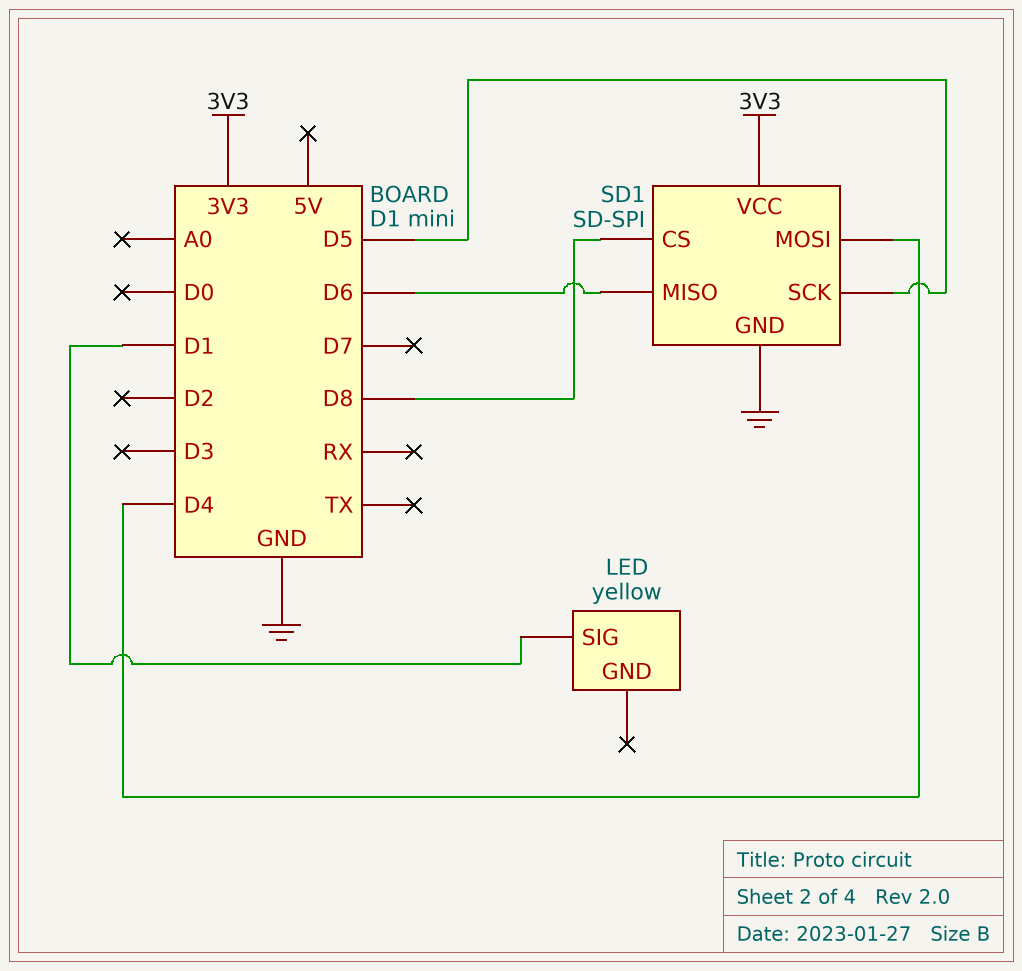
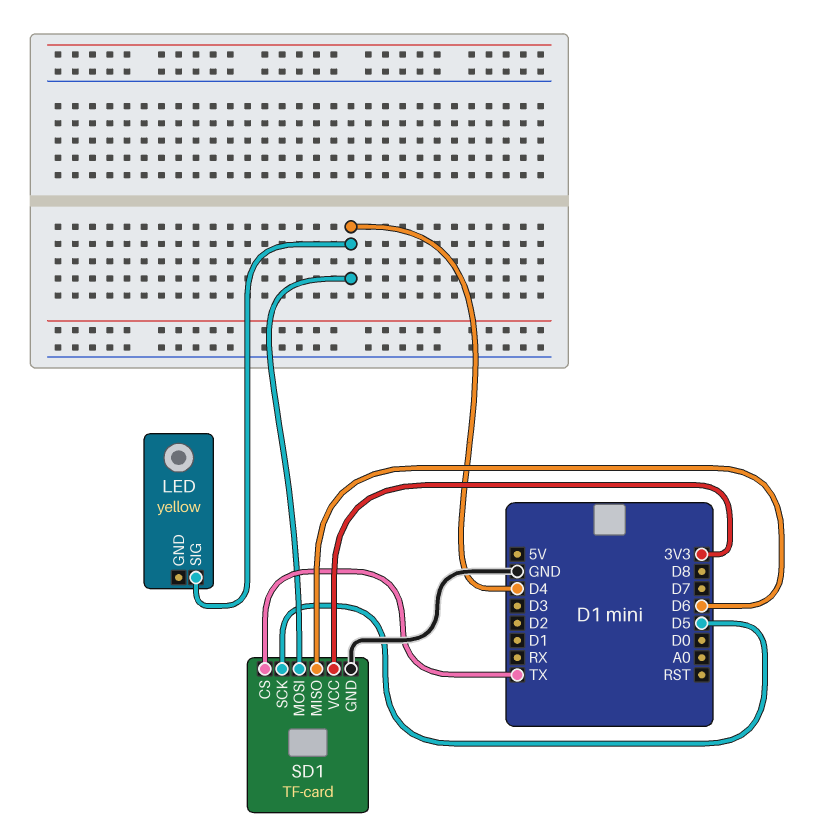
LED pin SIG: D1 -> D4
SD1: SD-SPI -> TF-card
SD1 pin CS: D8 -> TX

